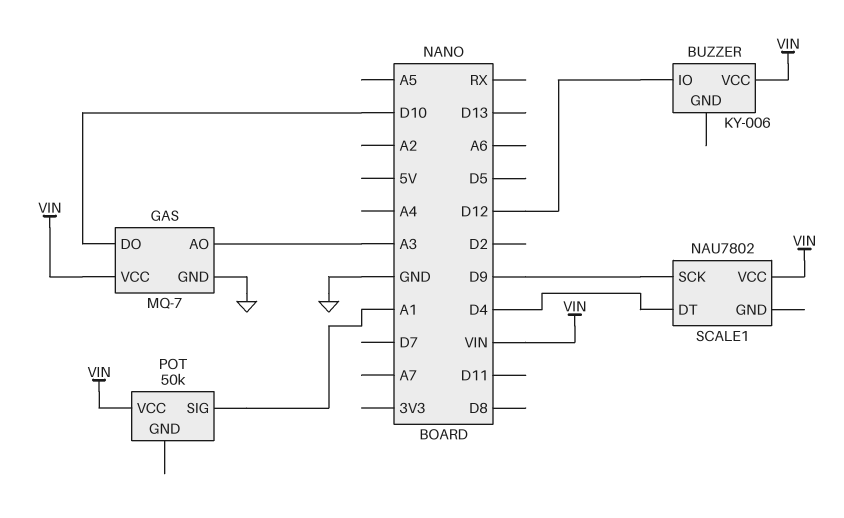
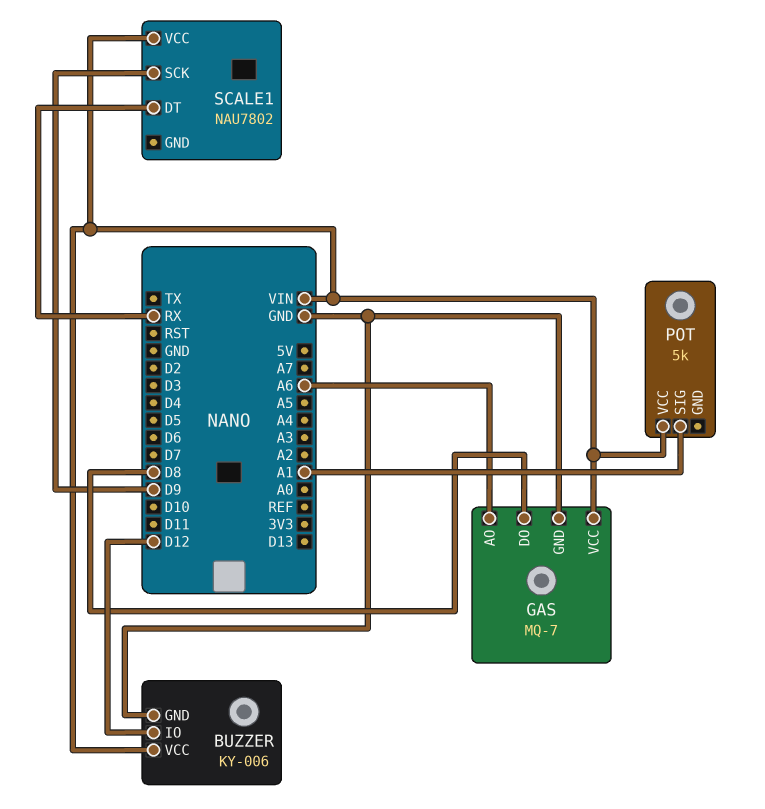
BUZZER pin GND: none -> GND
GAS pin AO: A3 -> A6
GAS pin DO: D10 -> D8
POT: 50k -> 5k
SCALE1 pin DT: D4 -> RX

